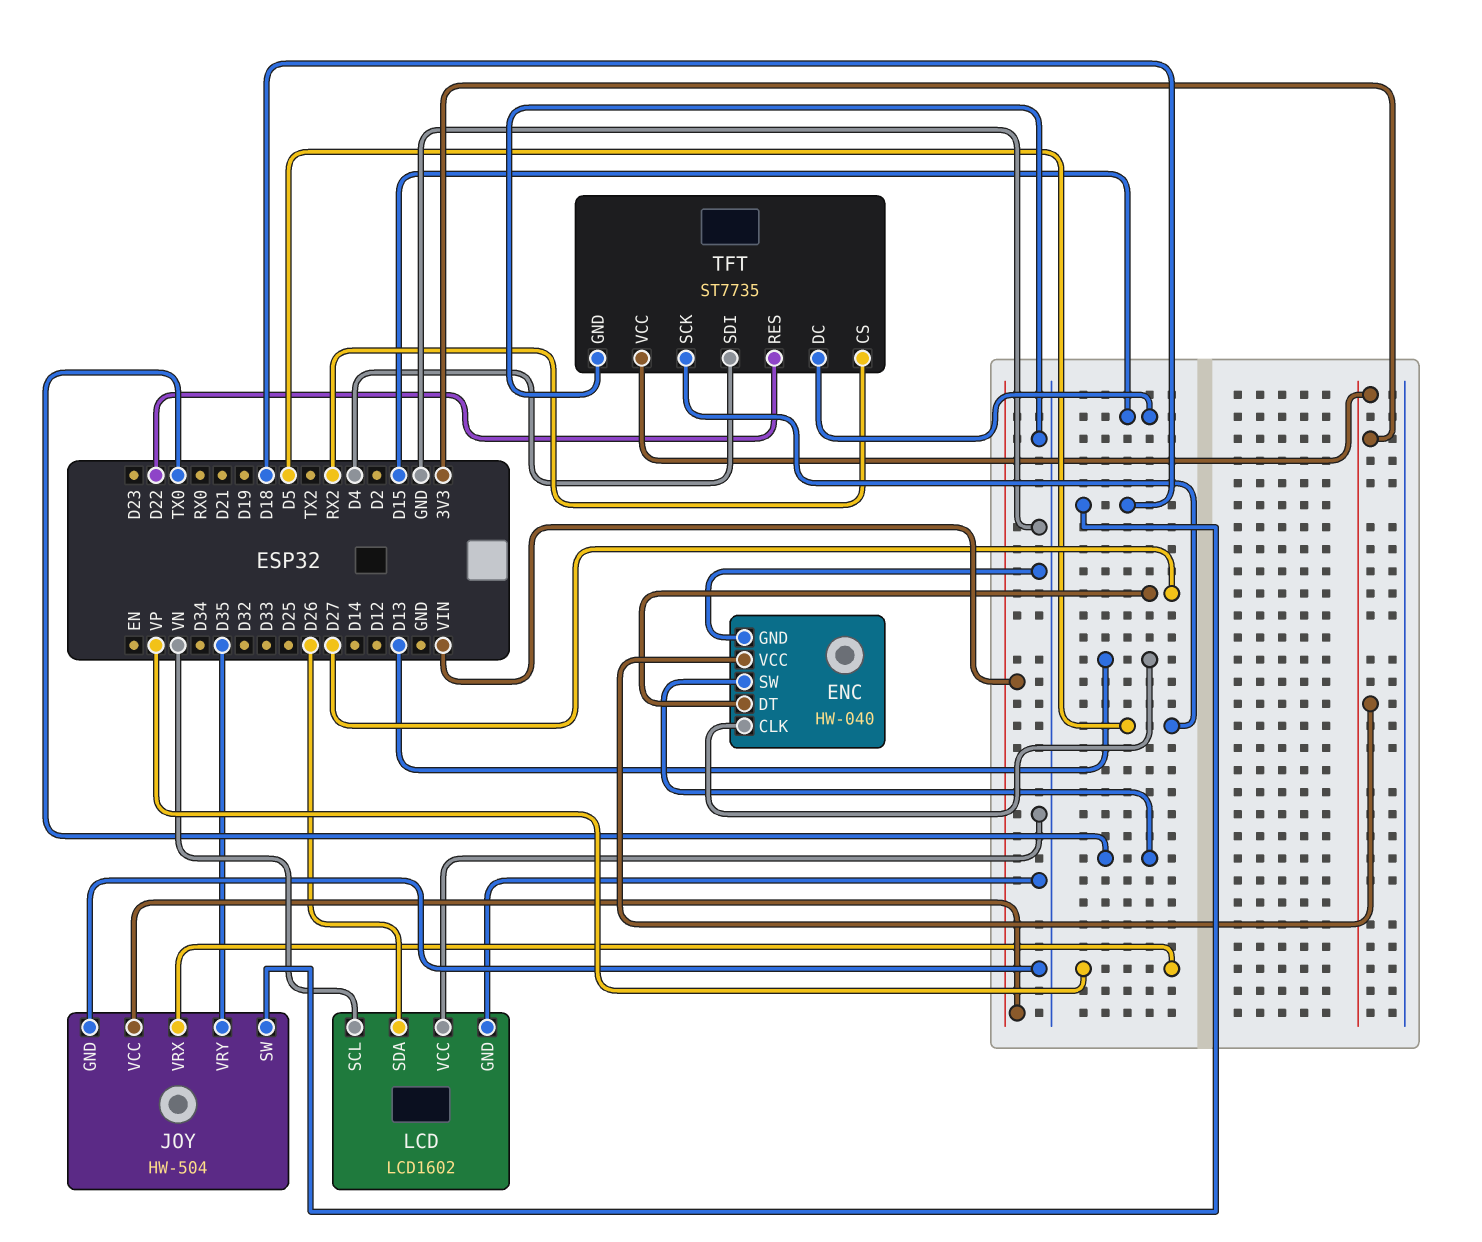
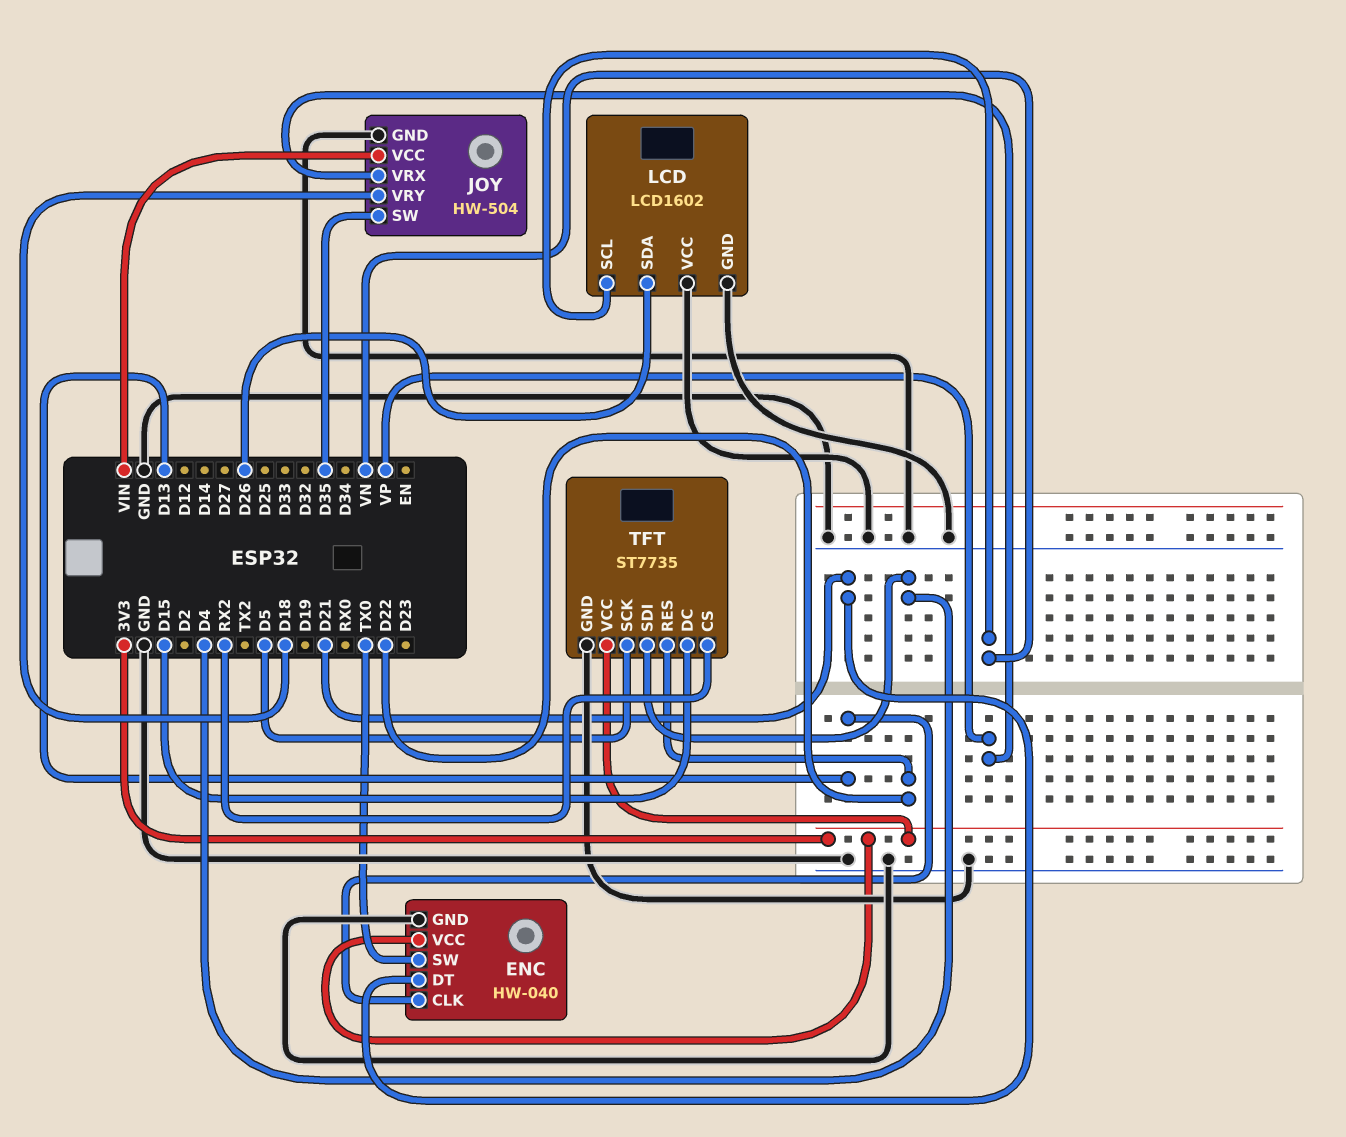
ENC pin DT: D27 -> D21
JOY pin SW: D18 -> D35
JOY pin VRY: D35 -> D18

